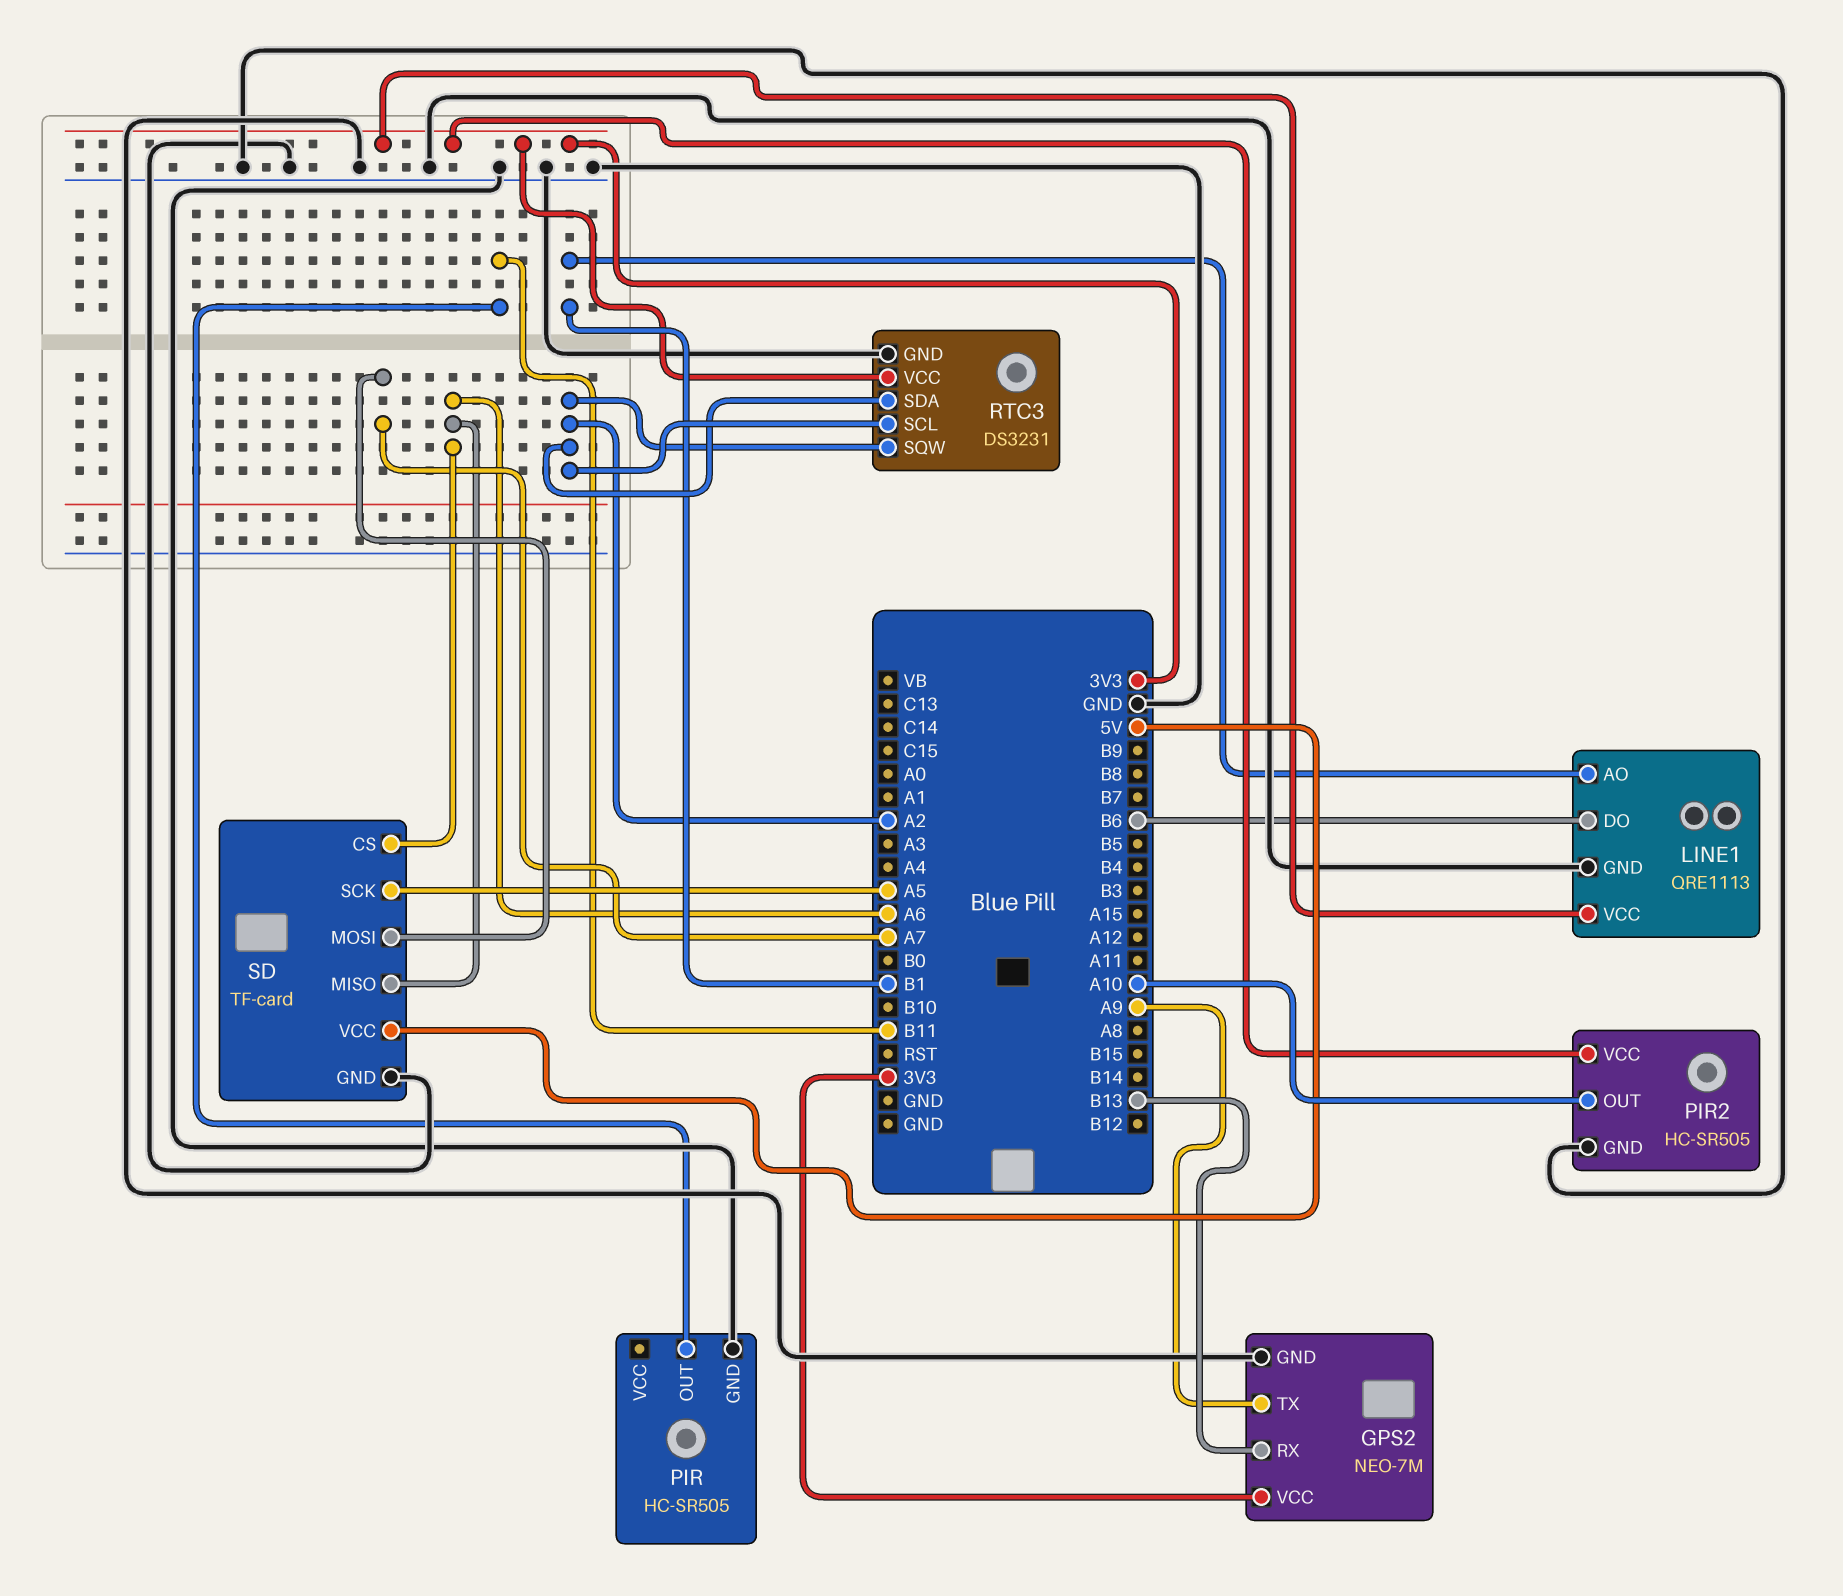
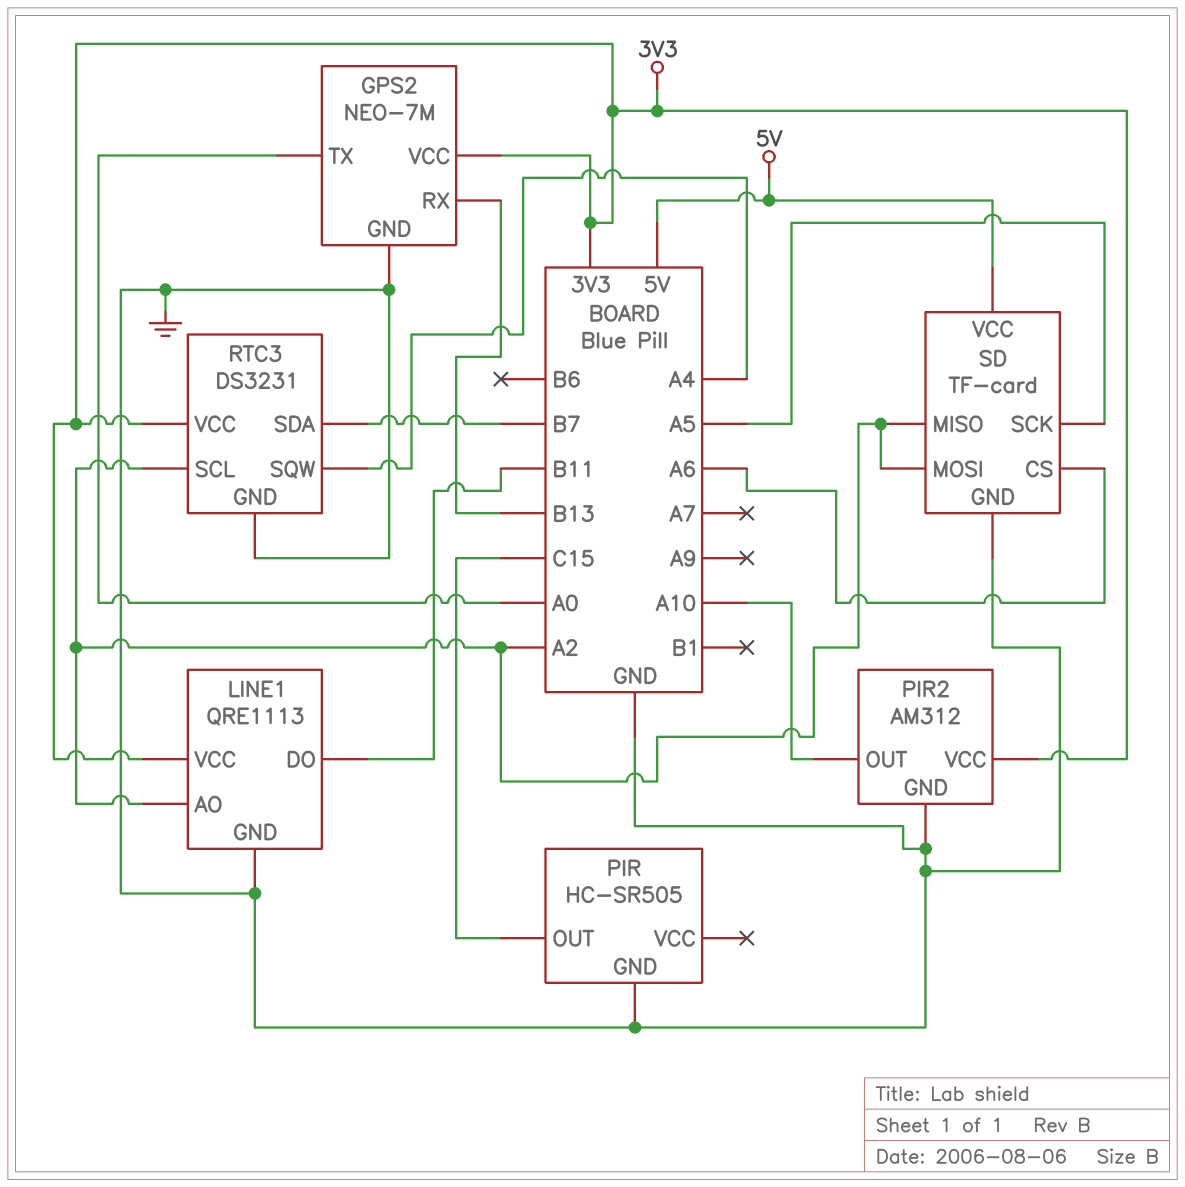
GPS2 pin TX: A9 -> A0
LINE1 pin AO: B1 -> A2
LINE1 pin DO: B6 -> B11
PIR pin OUT: B11 -> C15
PIR2: HC-SR505 -> AM312
RTC3 pin SDA: A2 -> B7
RTC3 pin SQW: A2 -> A4
SD pin MISO: A6 -> A2
SD pin MOSI: A7 -> A2

